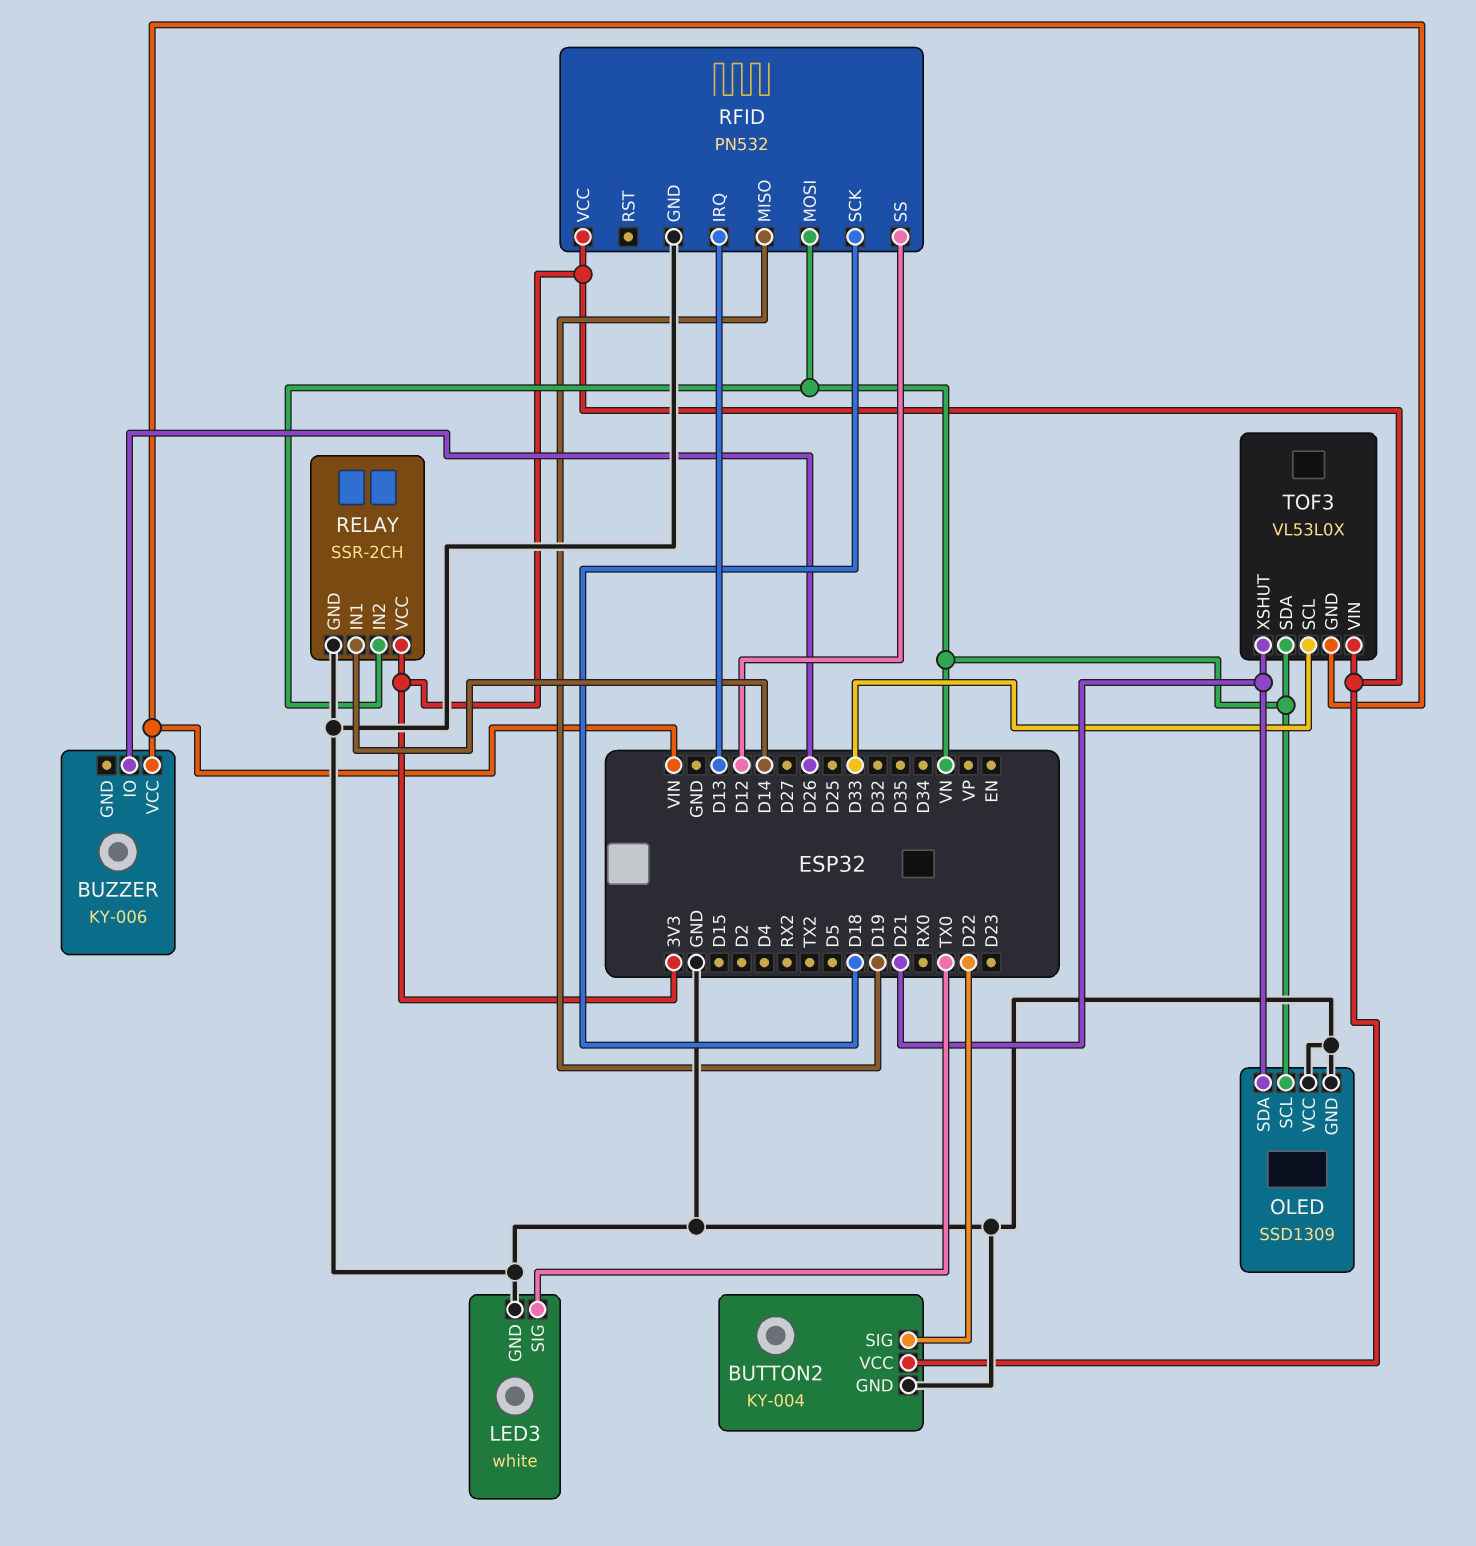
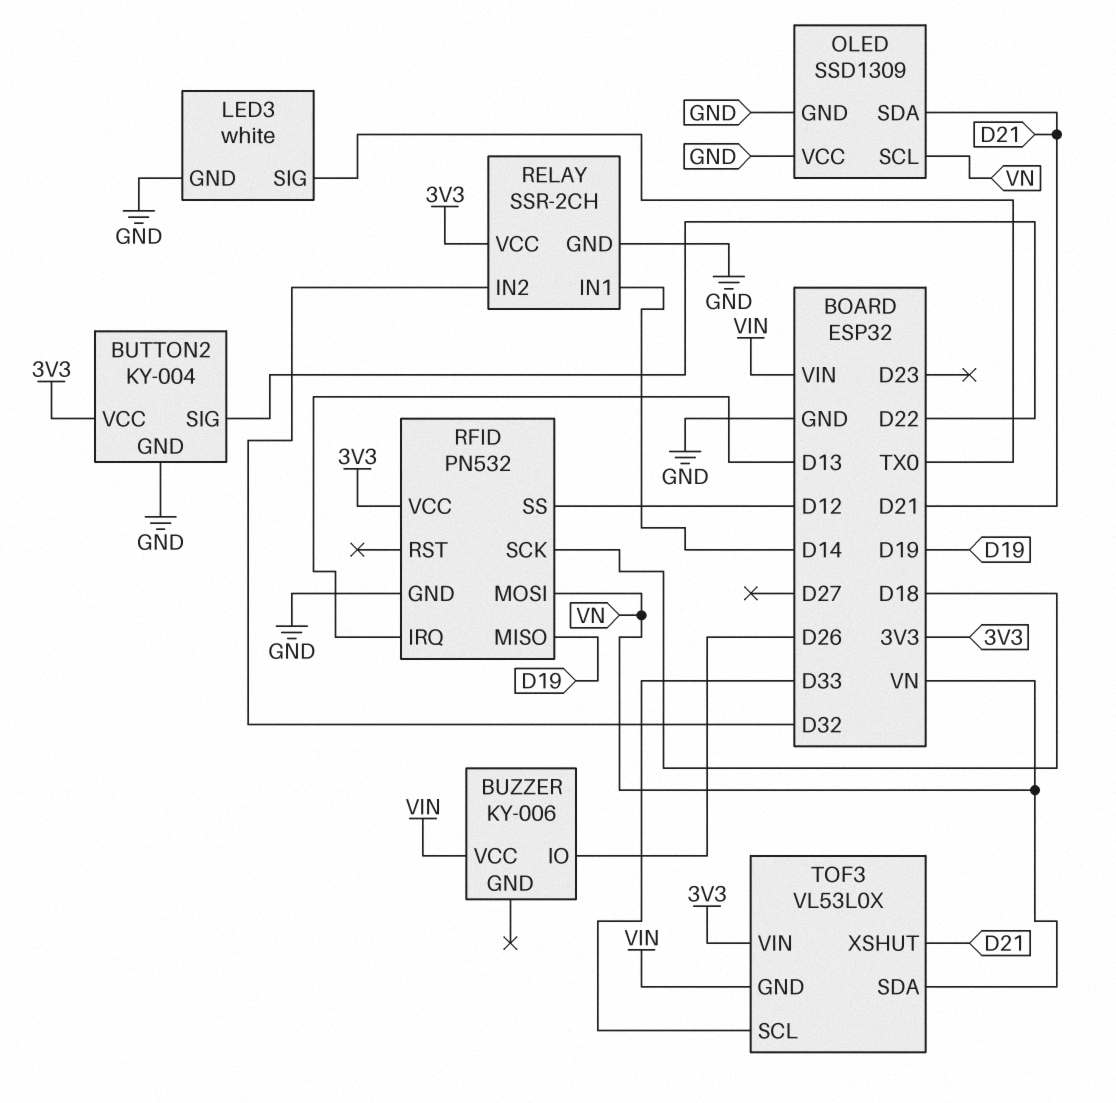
RELAY pin IN2: VN -> D32

